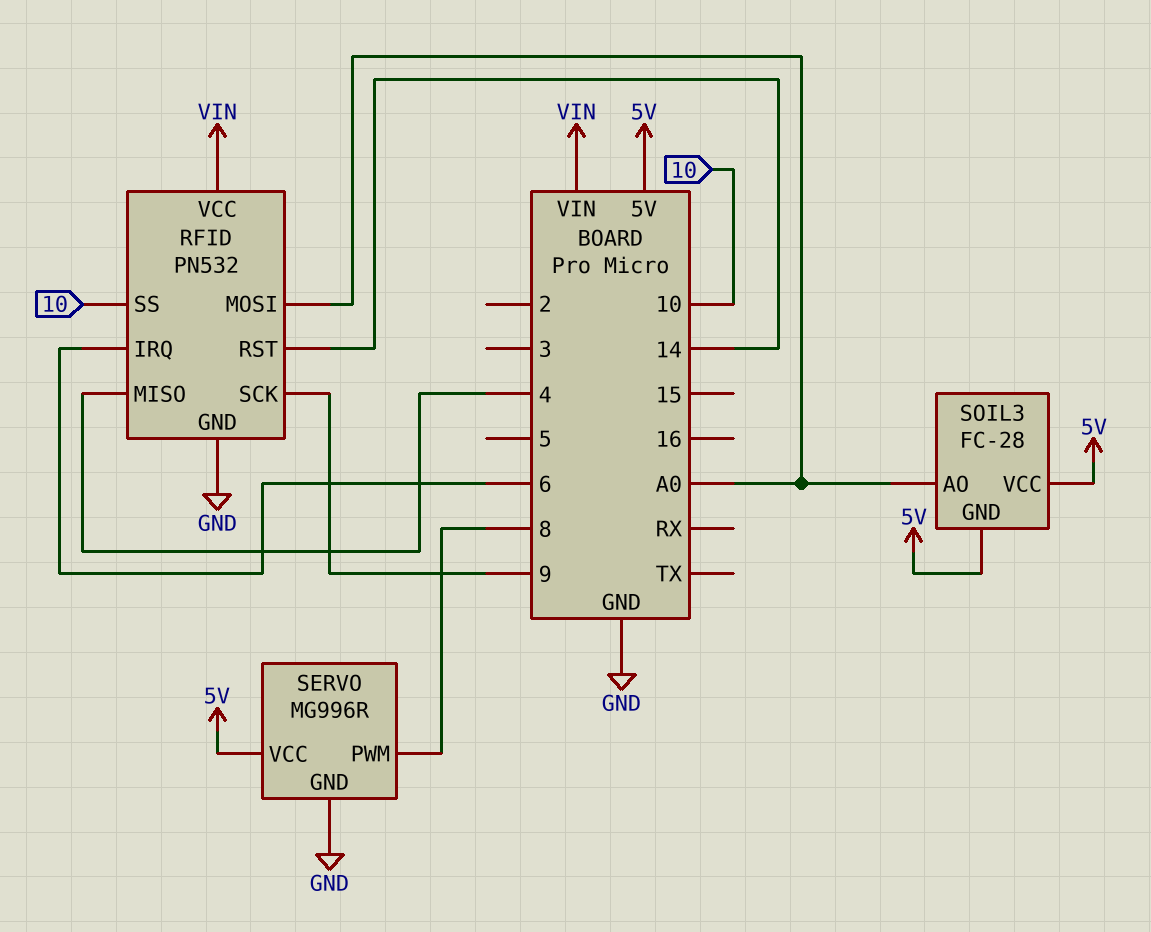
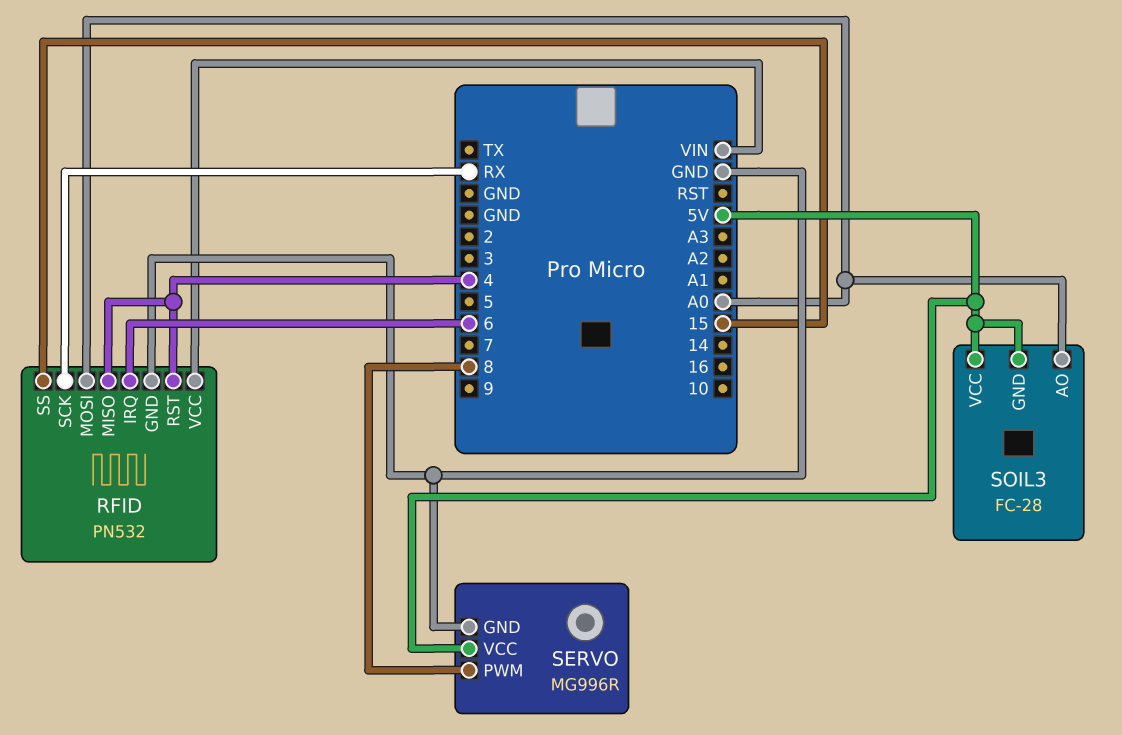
RFID pin RST: 14 -> 4
RFID pin SCK: 9 -> RX
RFID pin SS: 10 -> 15

